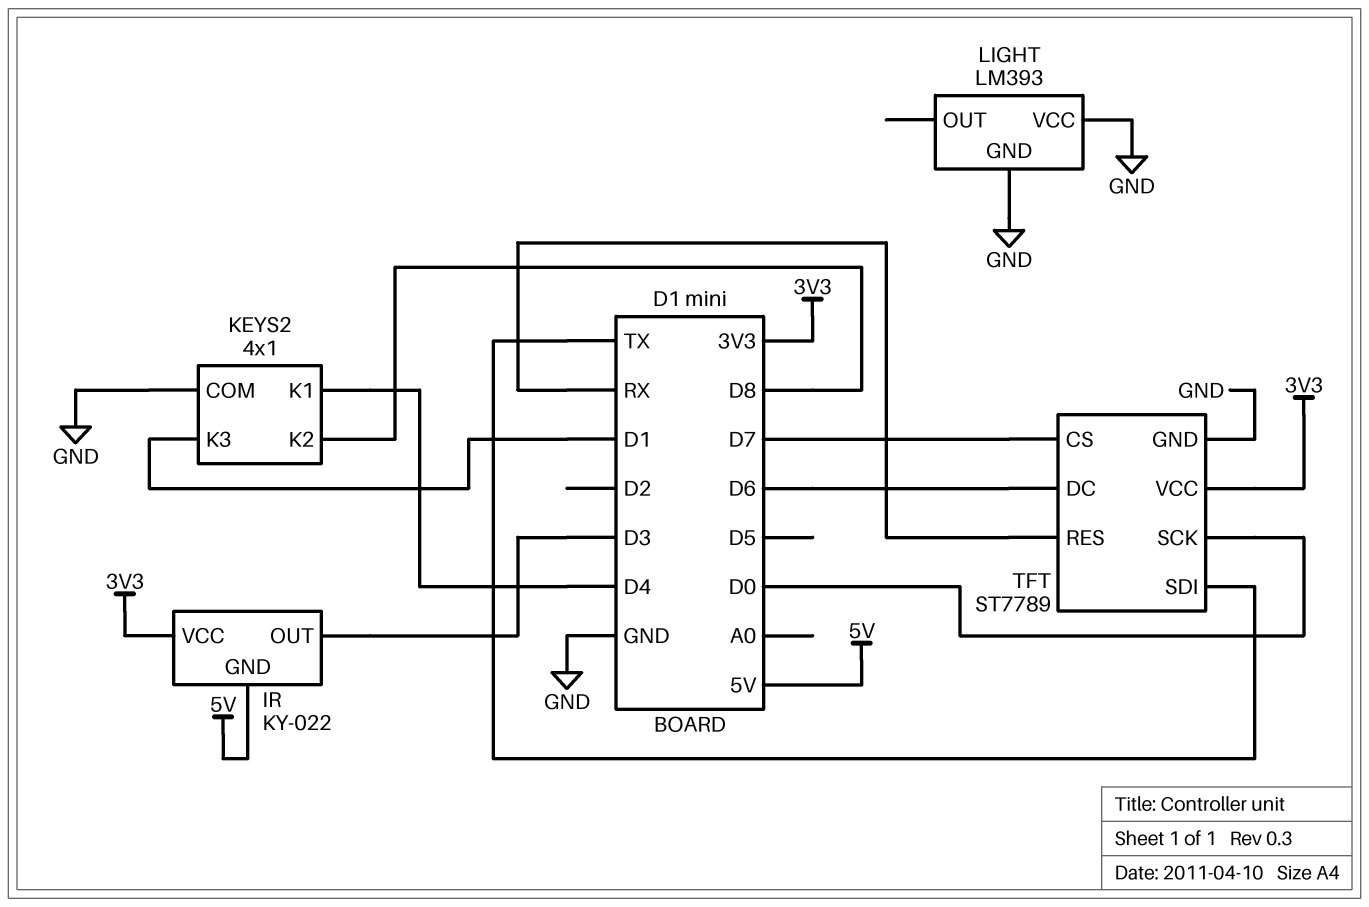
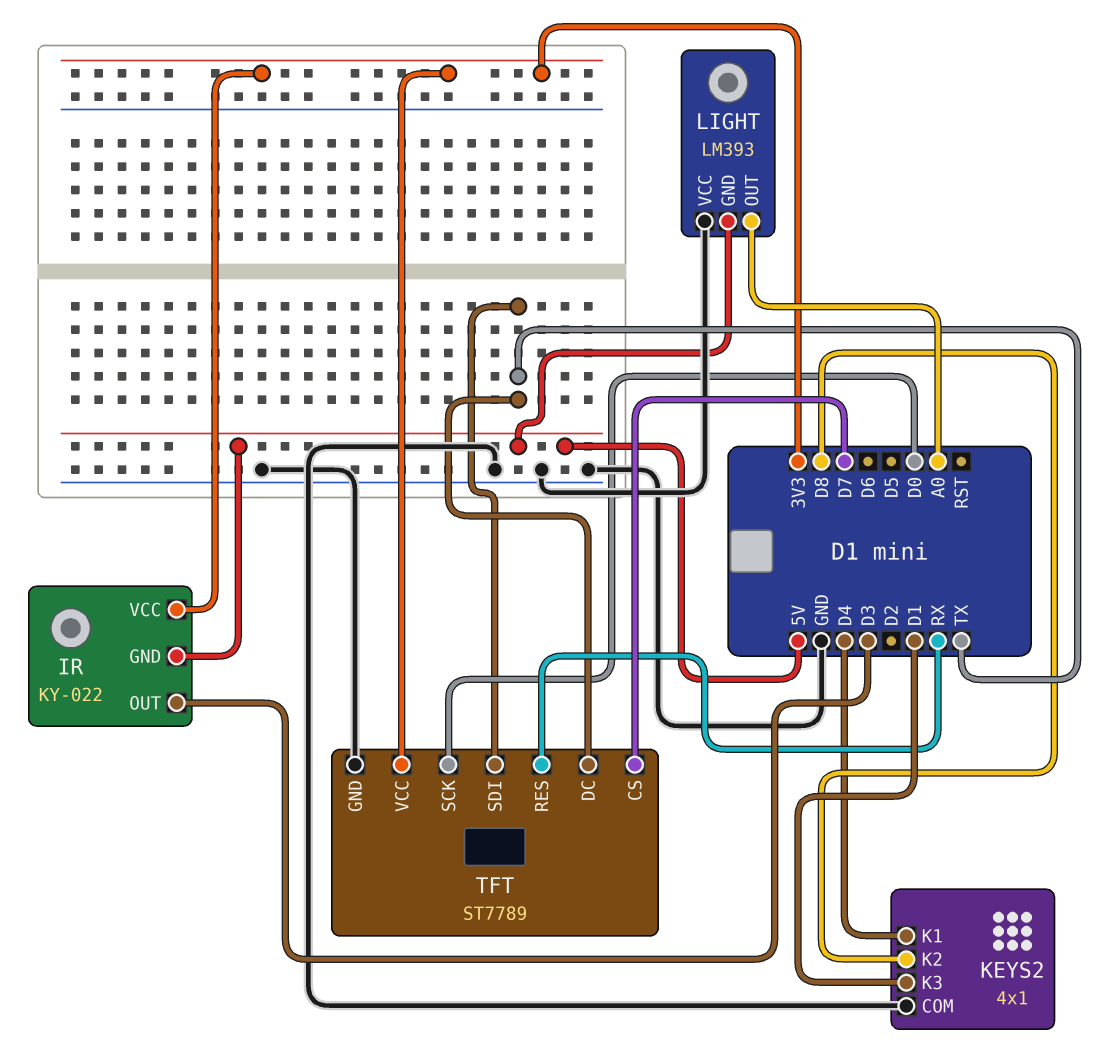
LIGHT pin GND: GND -> 5V
LIGHT pin OUT: none -> A0
TFT pin DC: D6 -> TX

